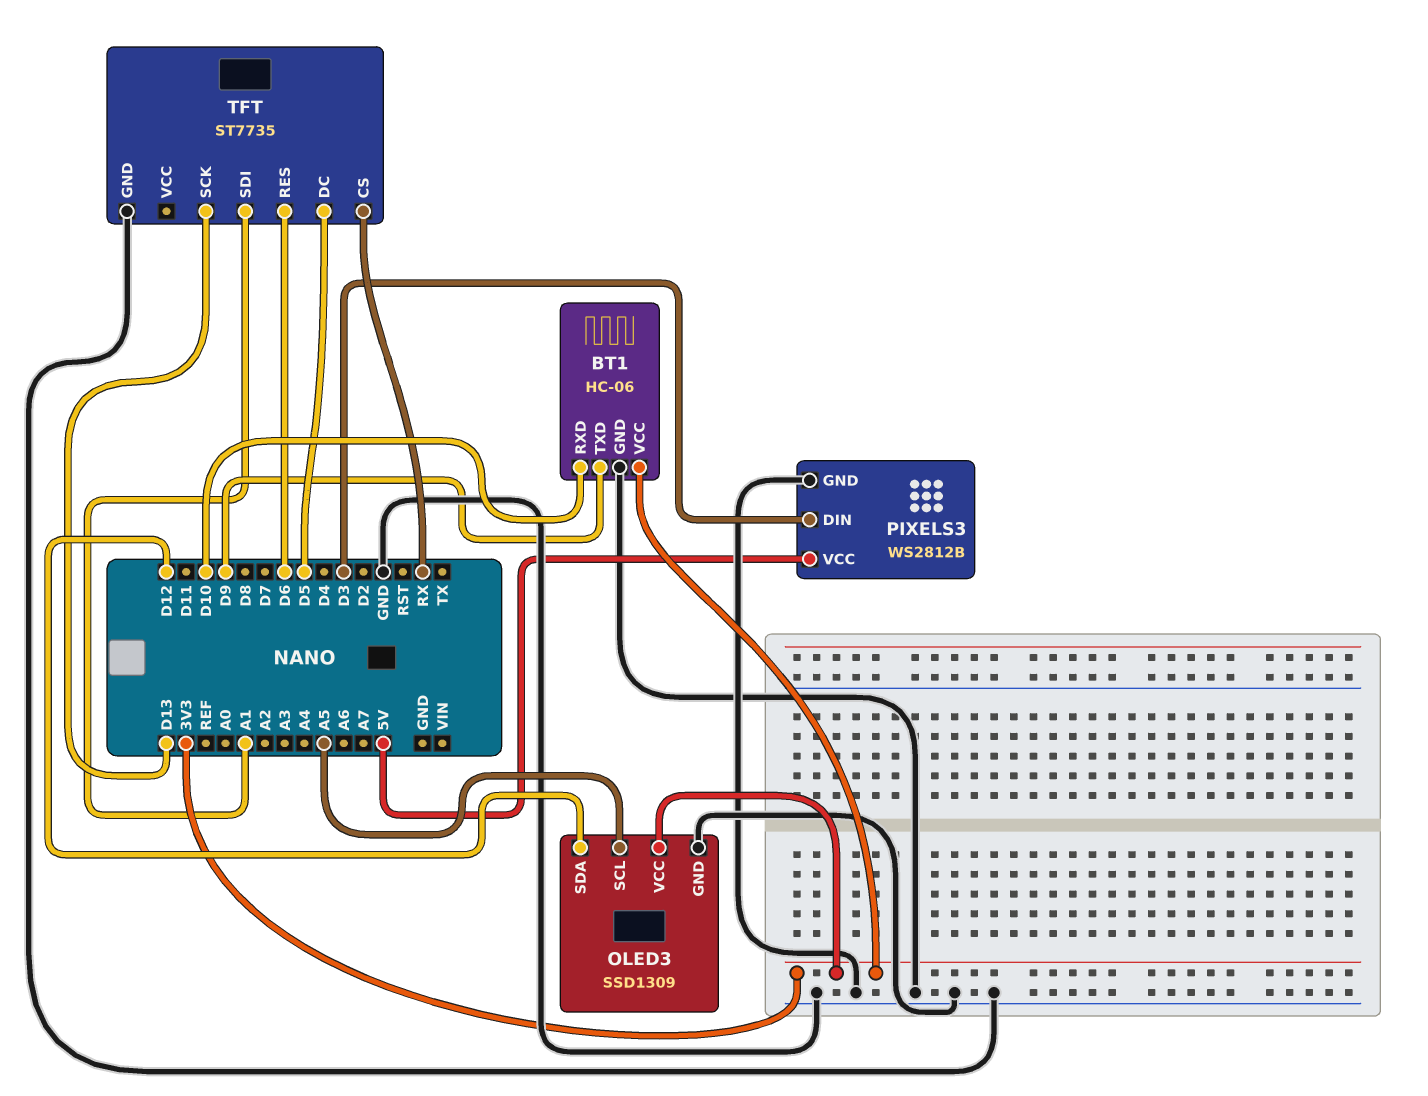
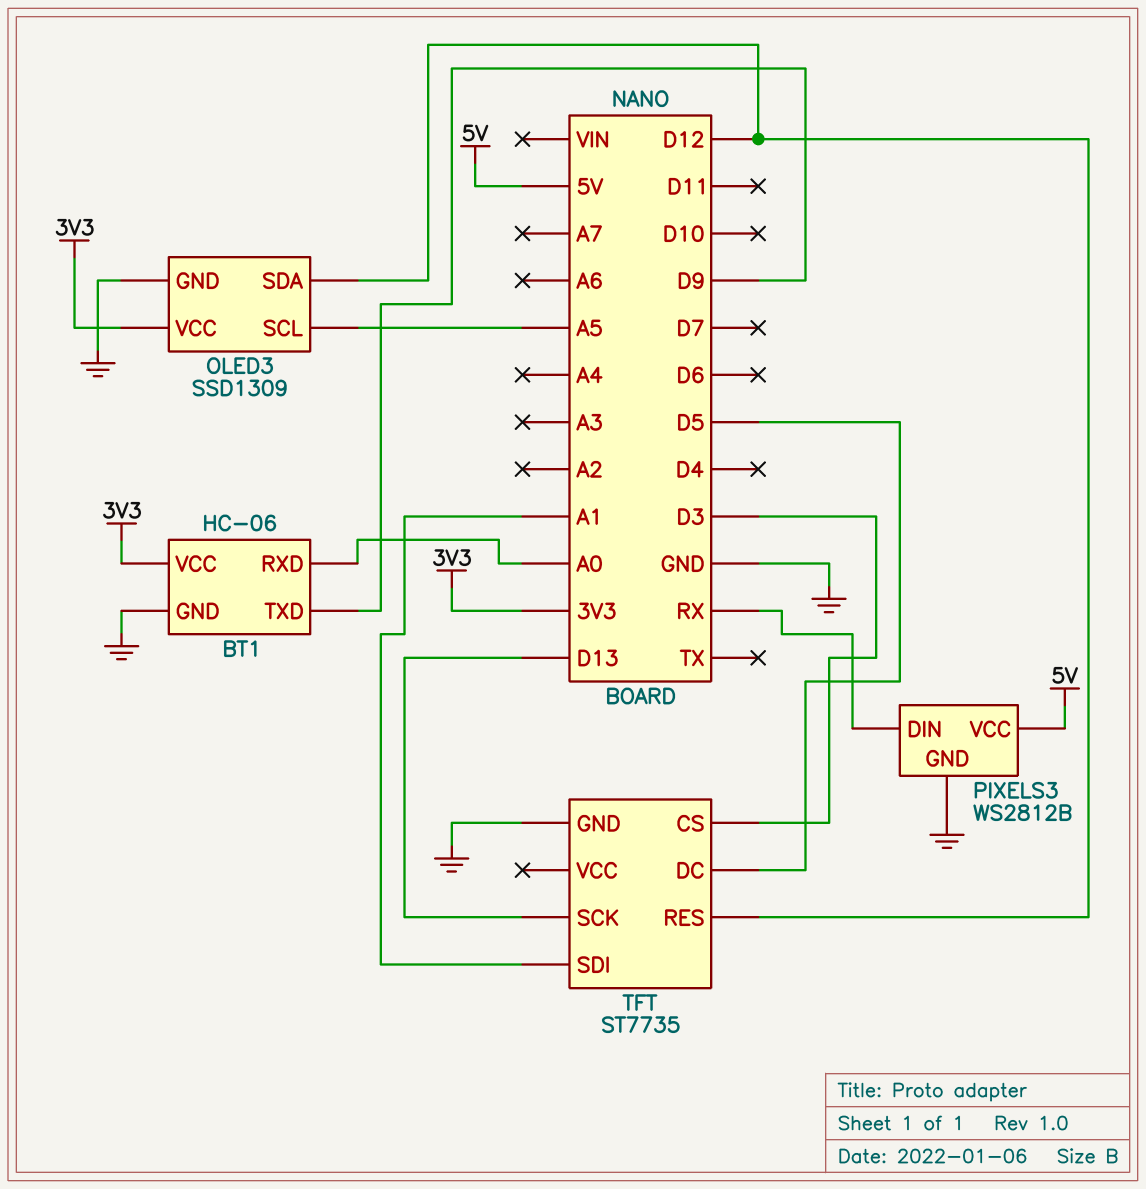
BT1 pin RXD: D10 -> A0
PIXELS3 pin DIN: D3 -> RX
TFT pin CS: RX -> D3
TFT pin RES: D6 -> D12

